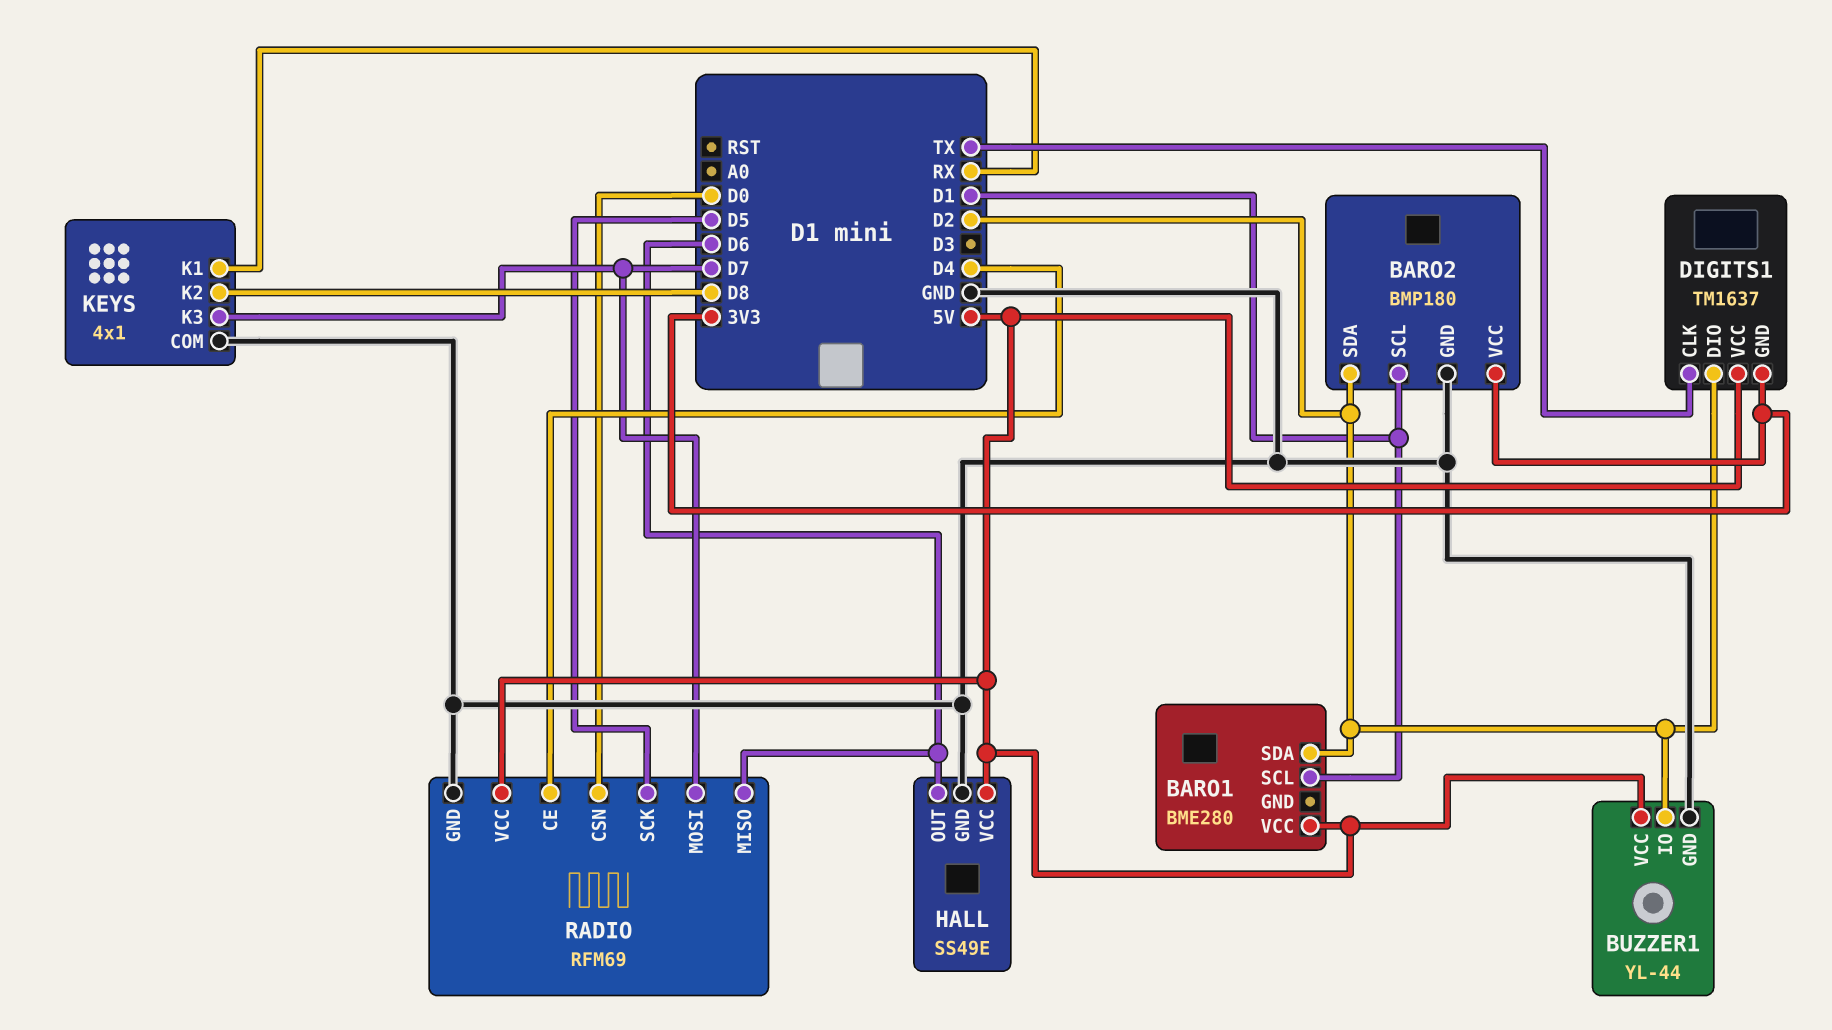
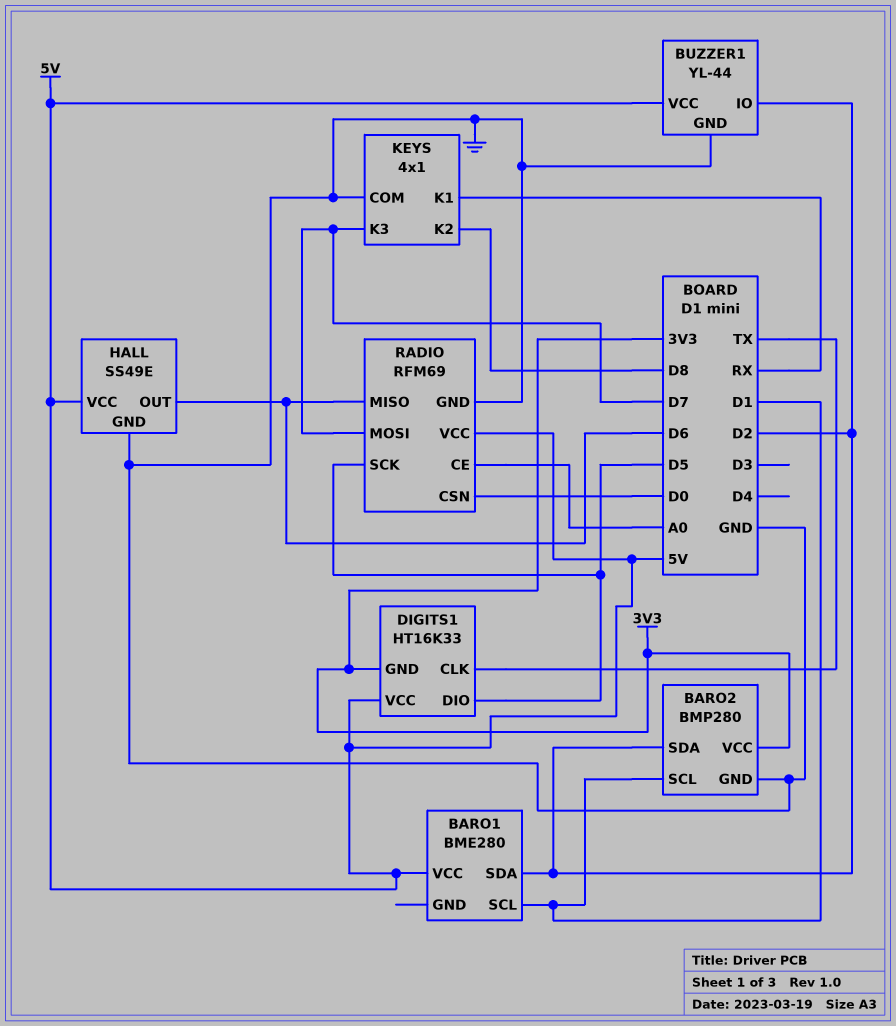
BARO2: BMP180 -> BMP280
DIGITS1: TM1637 -> HT16K33
DIGITS1 pin DIO: D2 -> D5
RADIO pin CE: D4 -> A0

